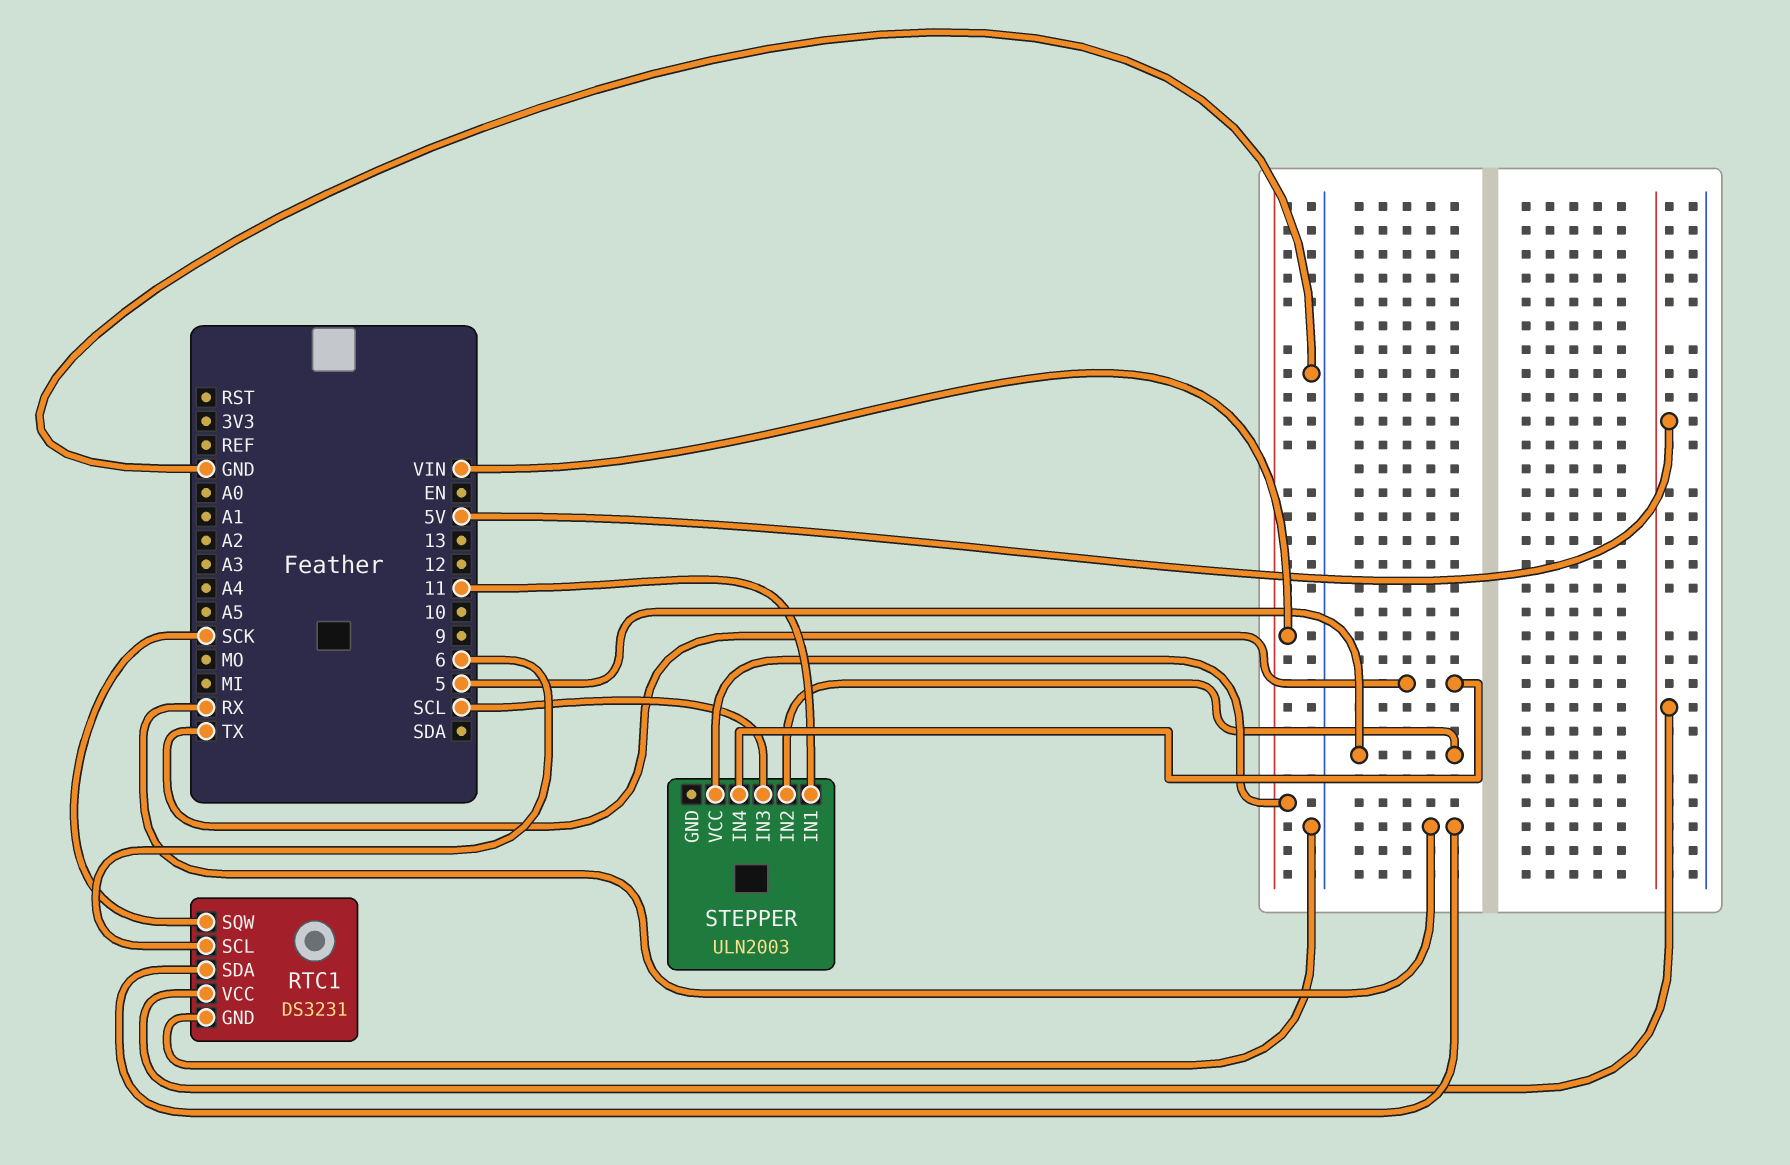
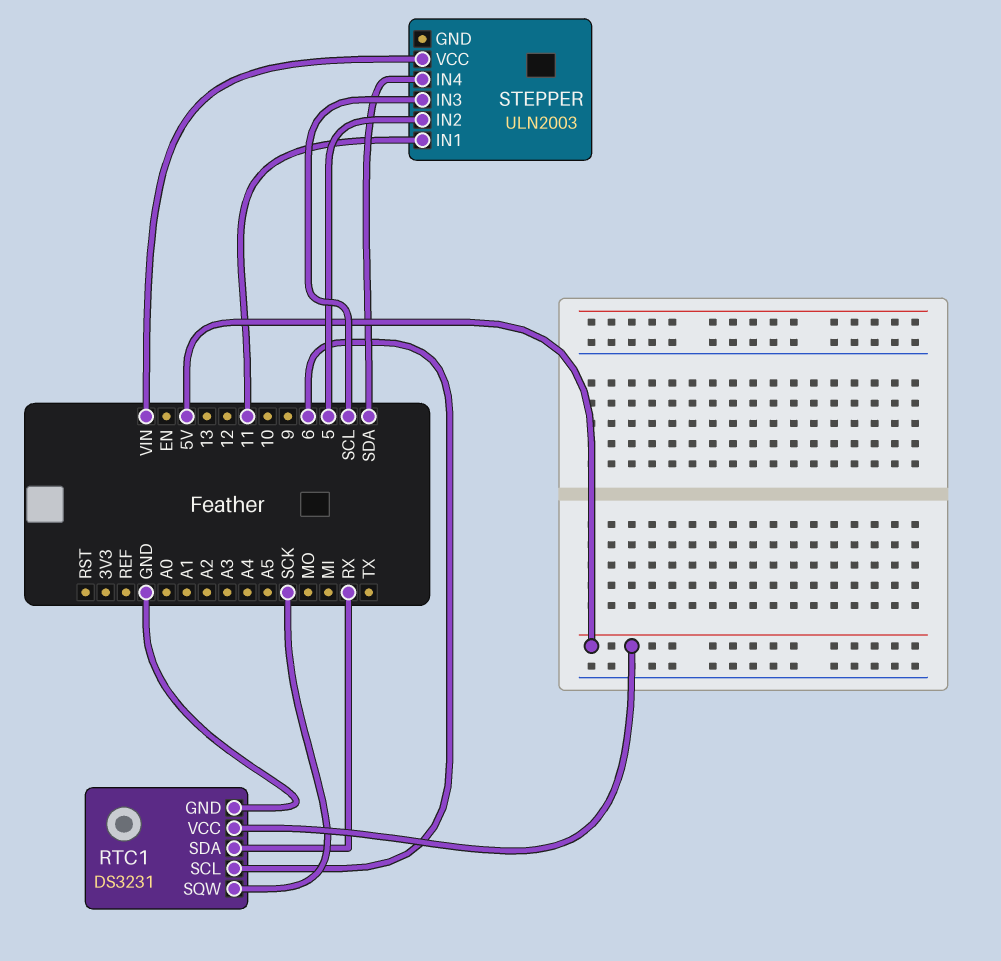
STEPPER pin IN4: TX -> SDA

